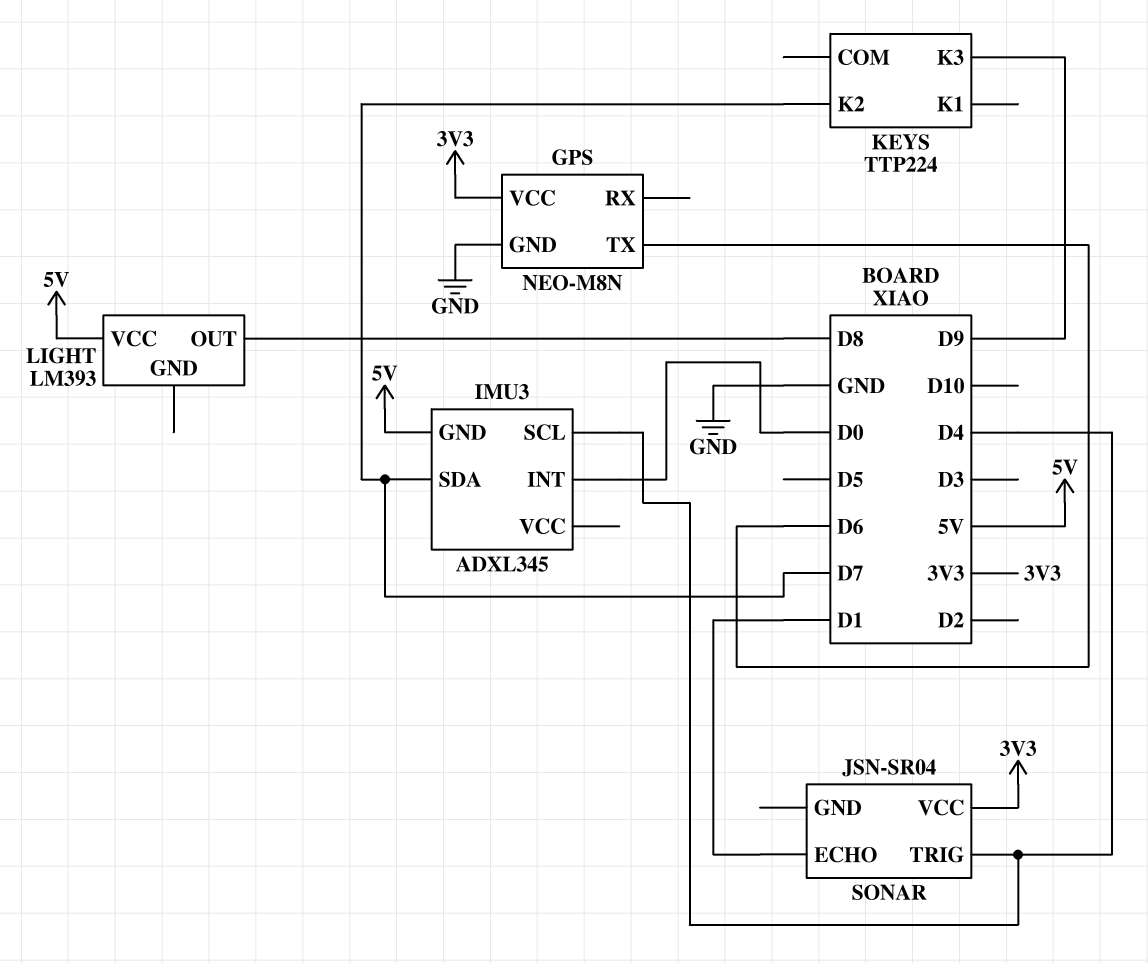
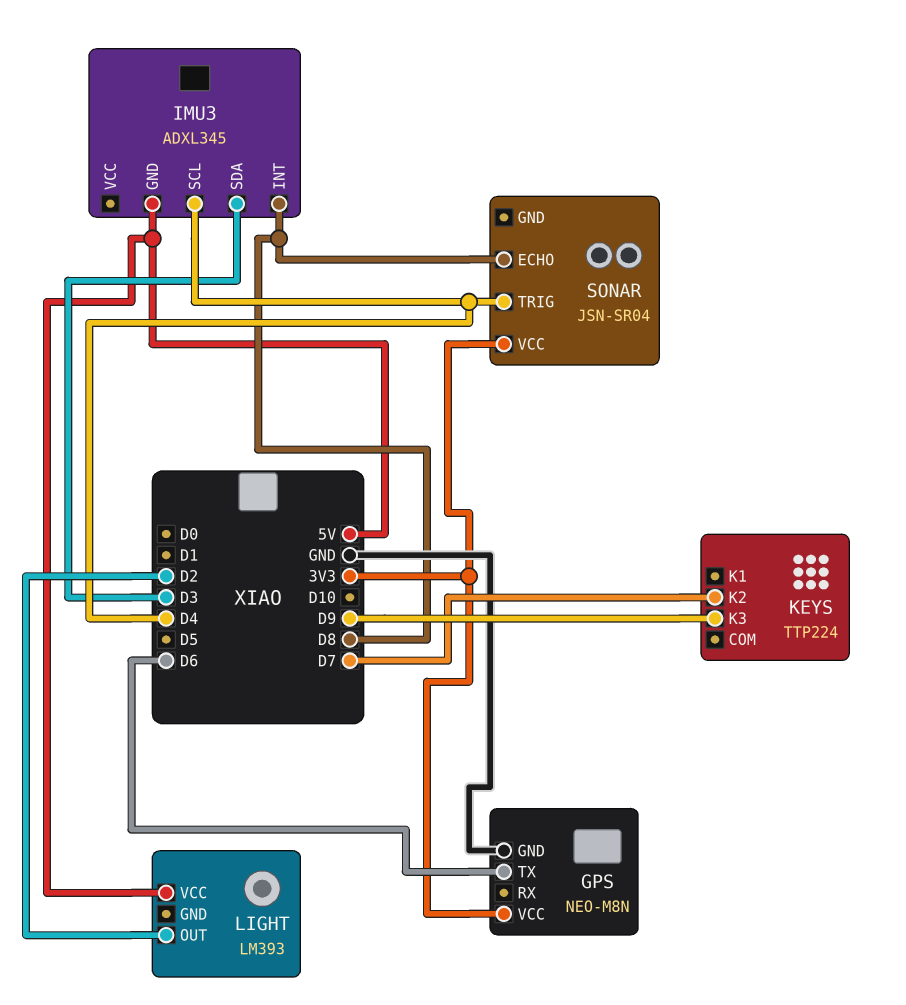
IMU3 pin INT: D0 -> D8
IMU3 pin SDA: D7 -> D3
LIGHT pin OUT: D8 -> D2
SONAR pin ECHO: D1 -> D8

